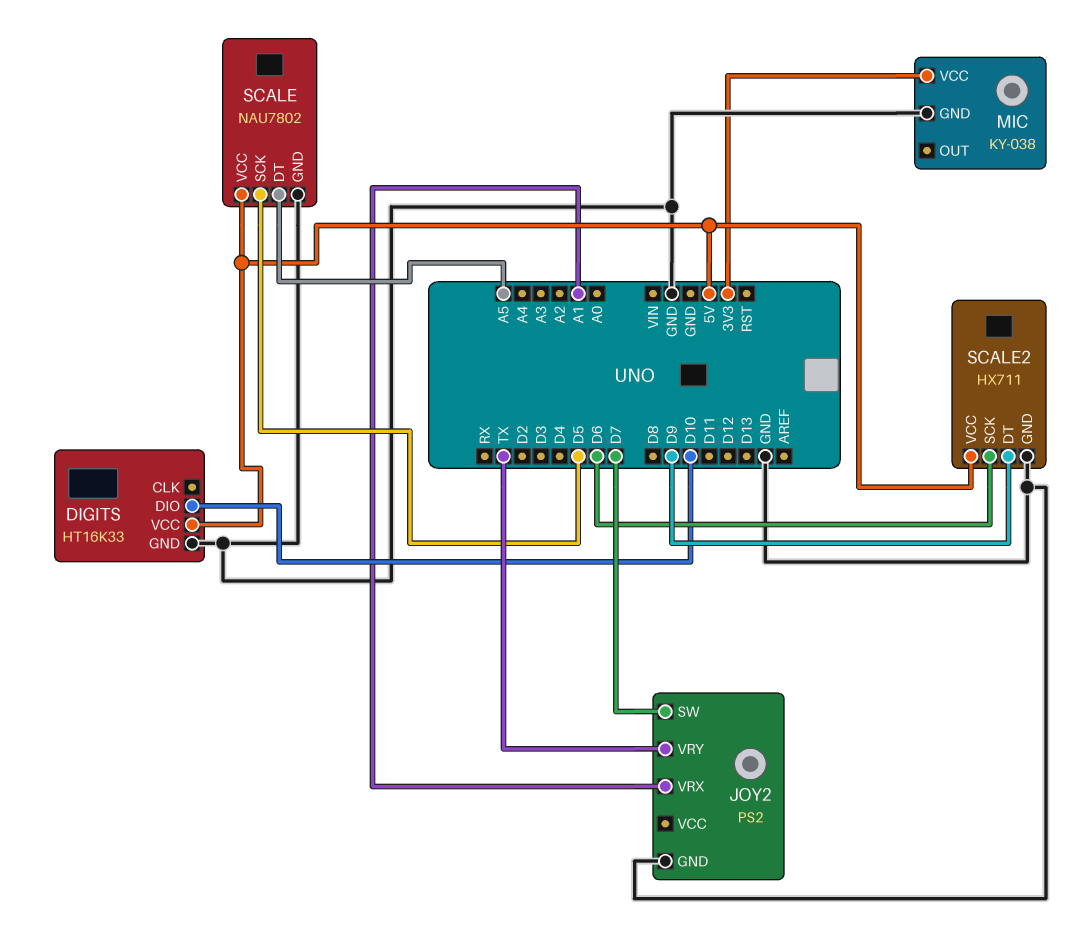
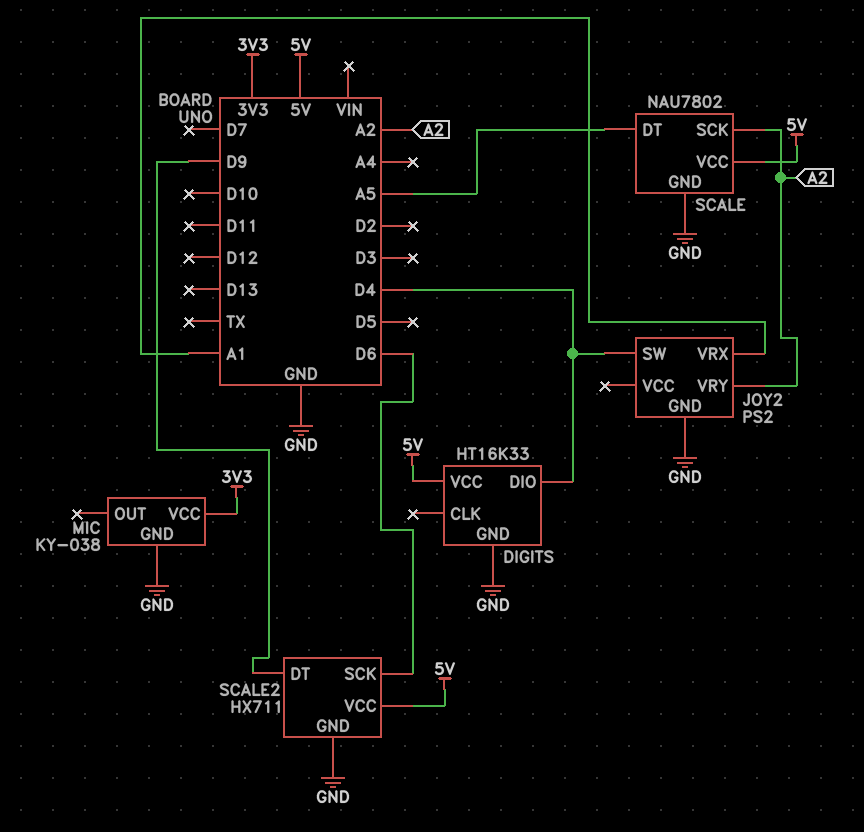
DIGITS pin DIO: D10 -> D4
JOY2 pin SW: D7 -> D4
JOY2 pin VRY: TX -> A2
SCALE pin SCK: D5 -> A2

